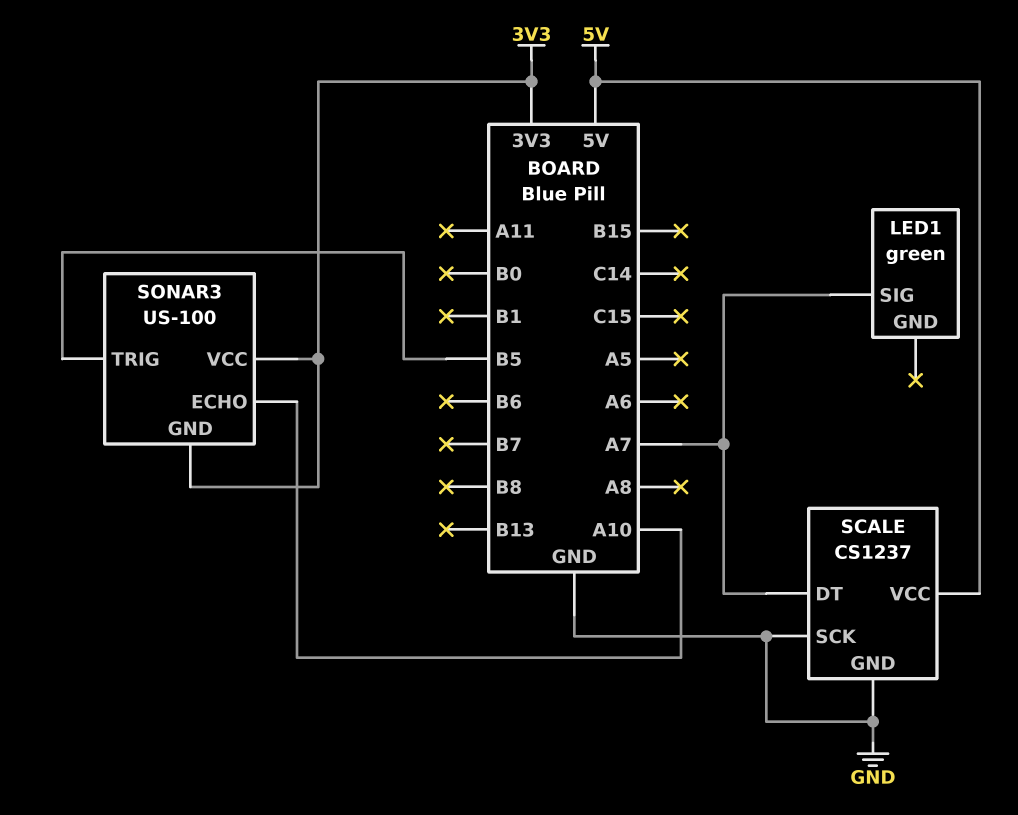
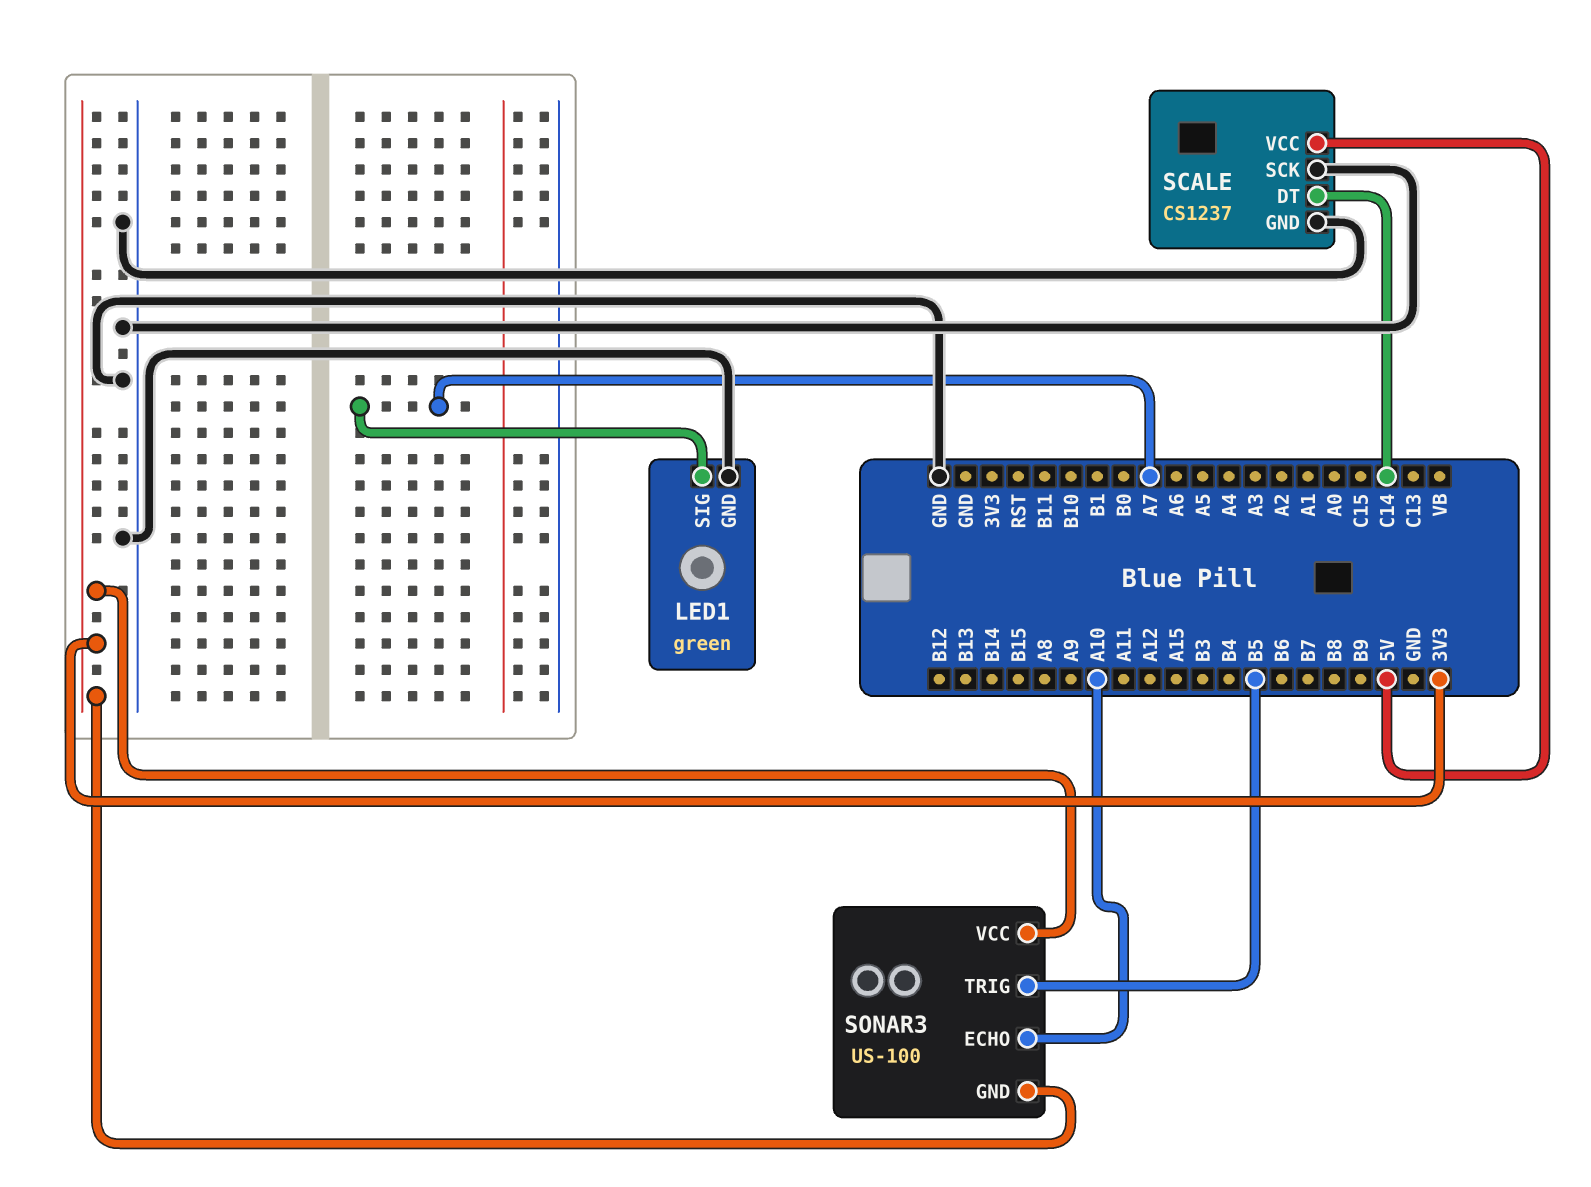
LED1 pin GND: none -> GND
SCALE pin DT: A7 -> C14

